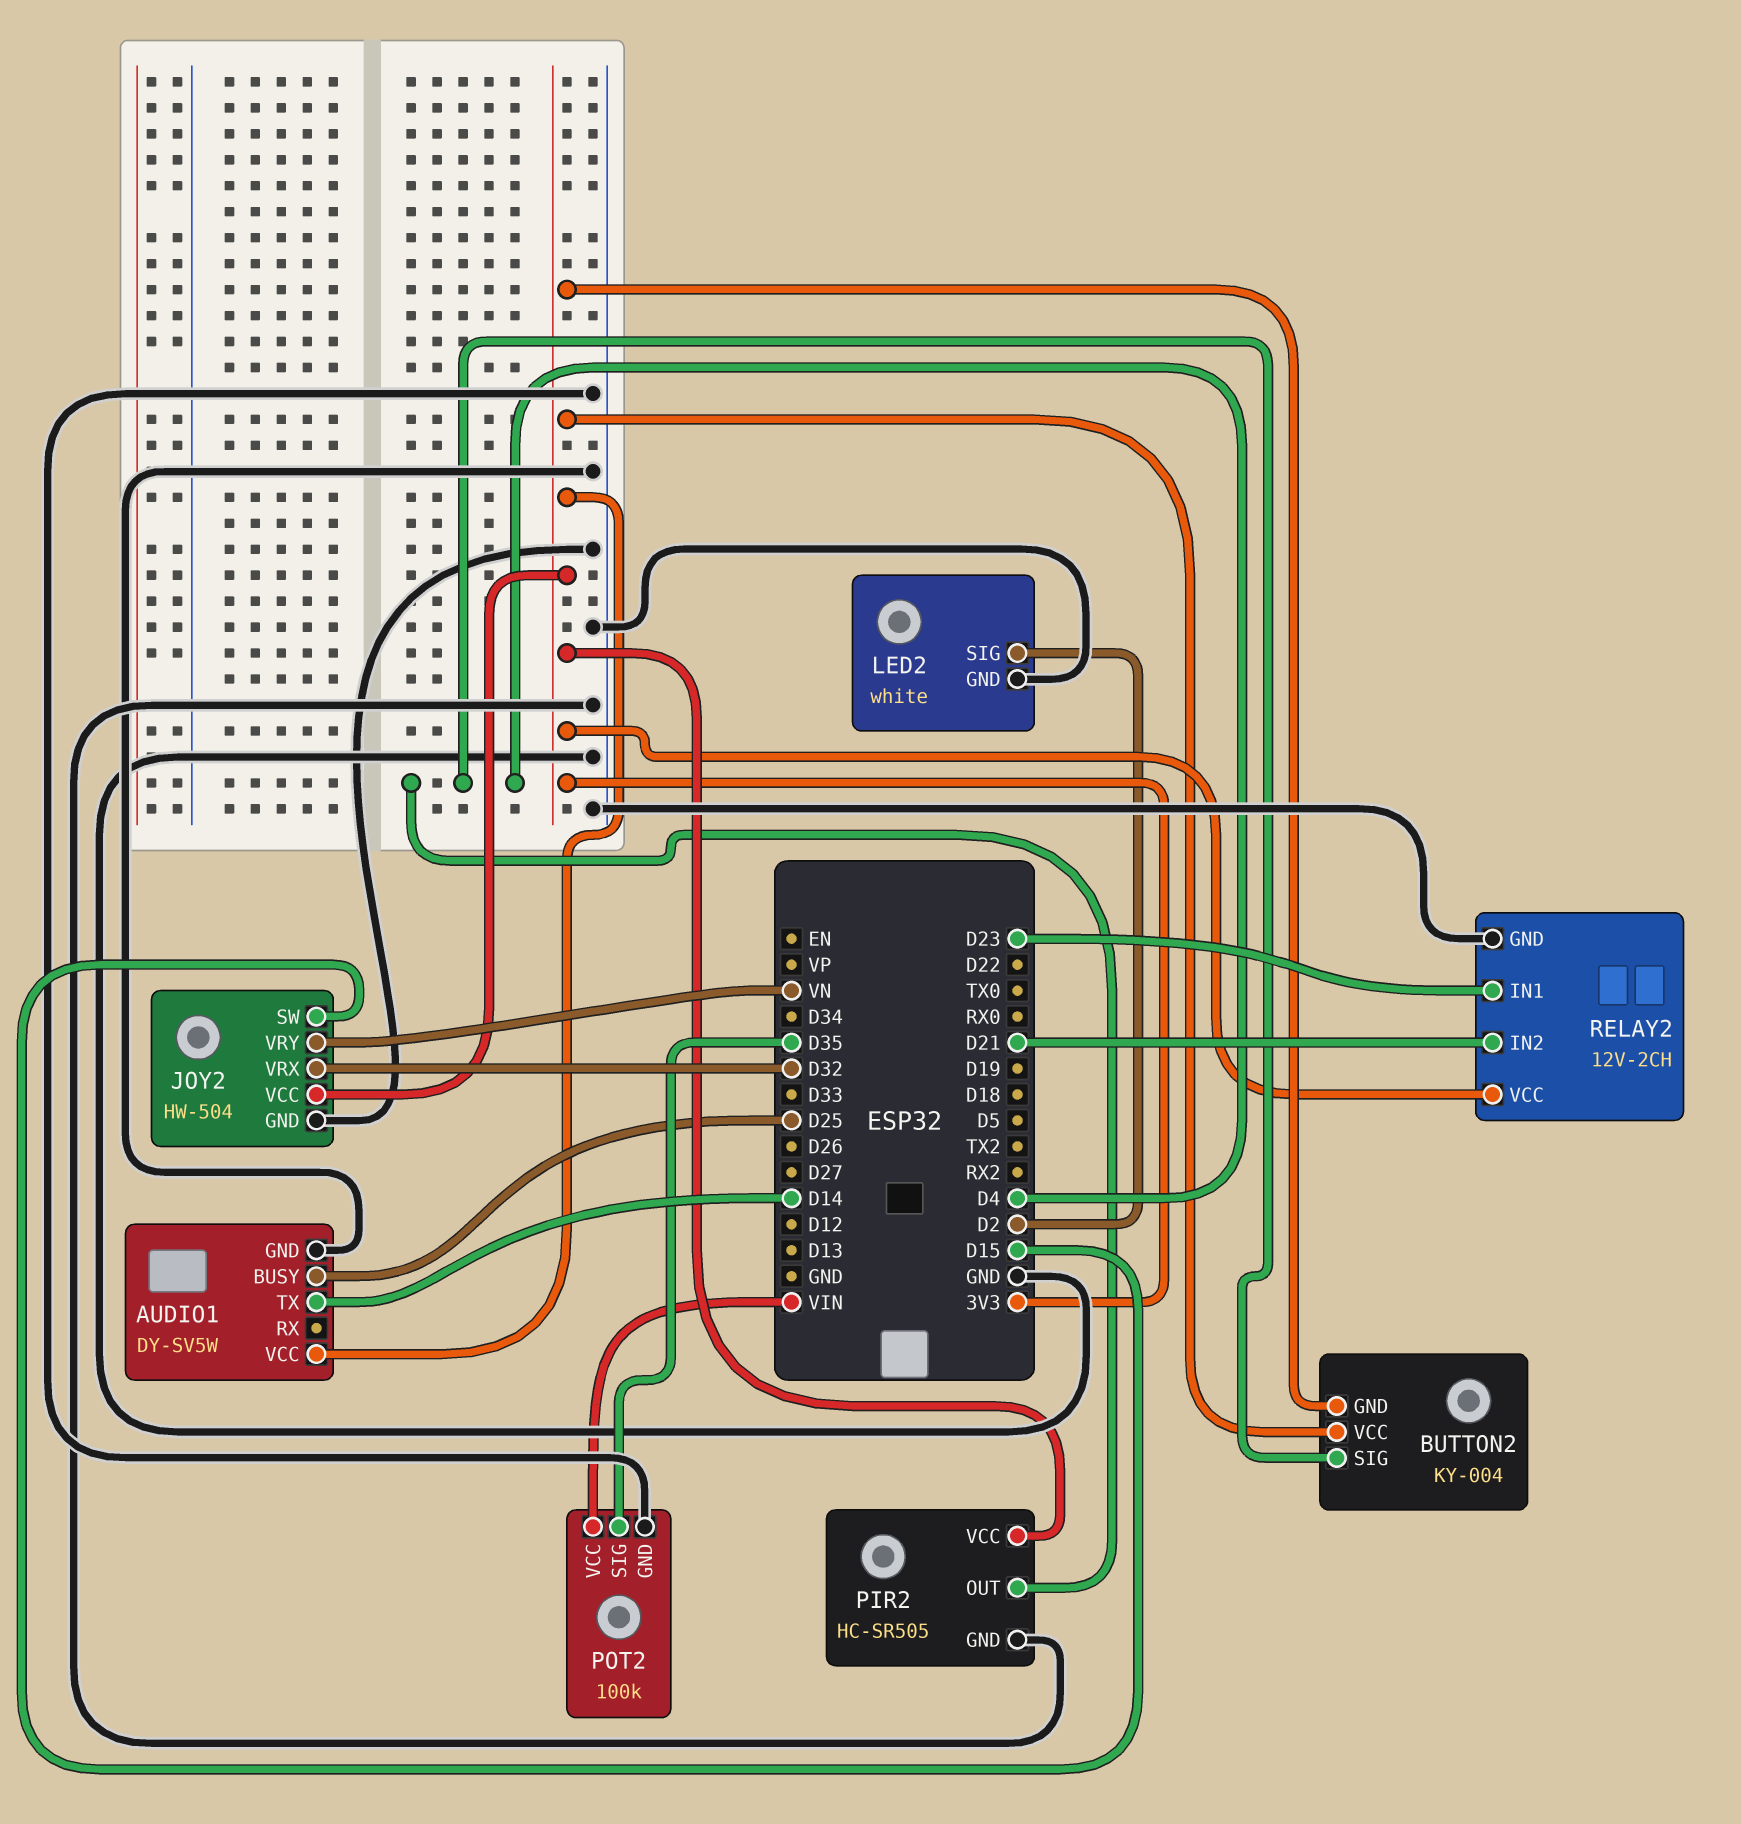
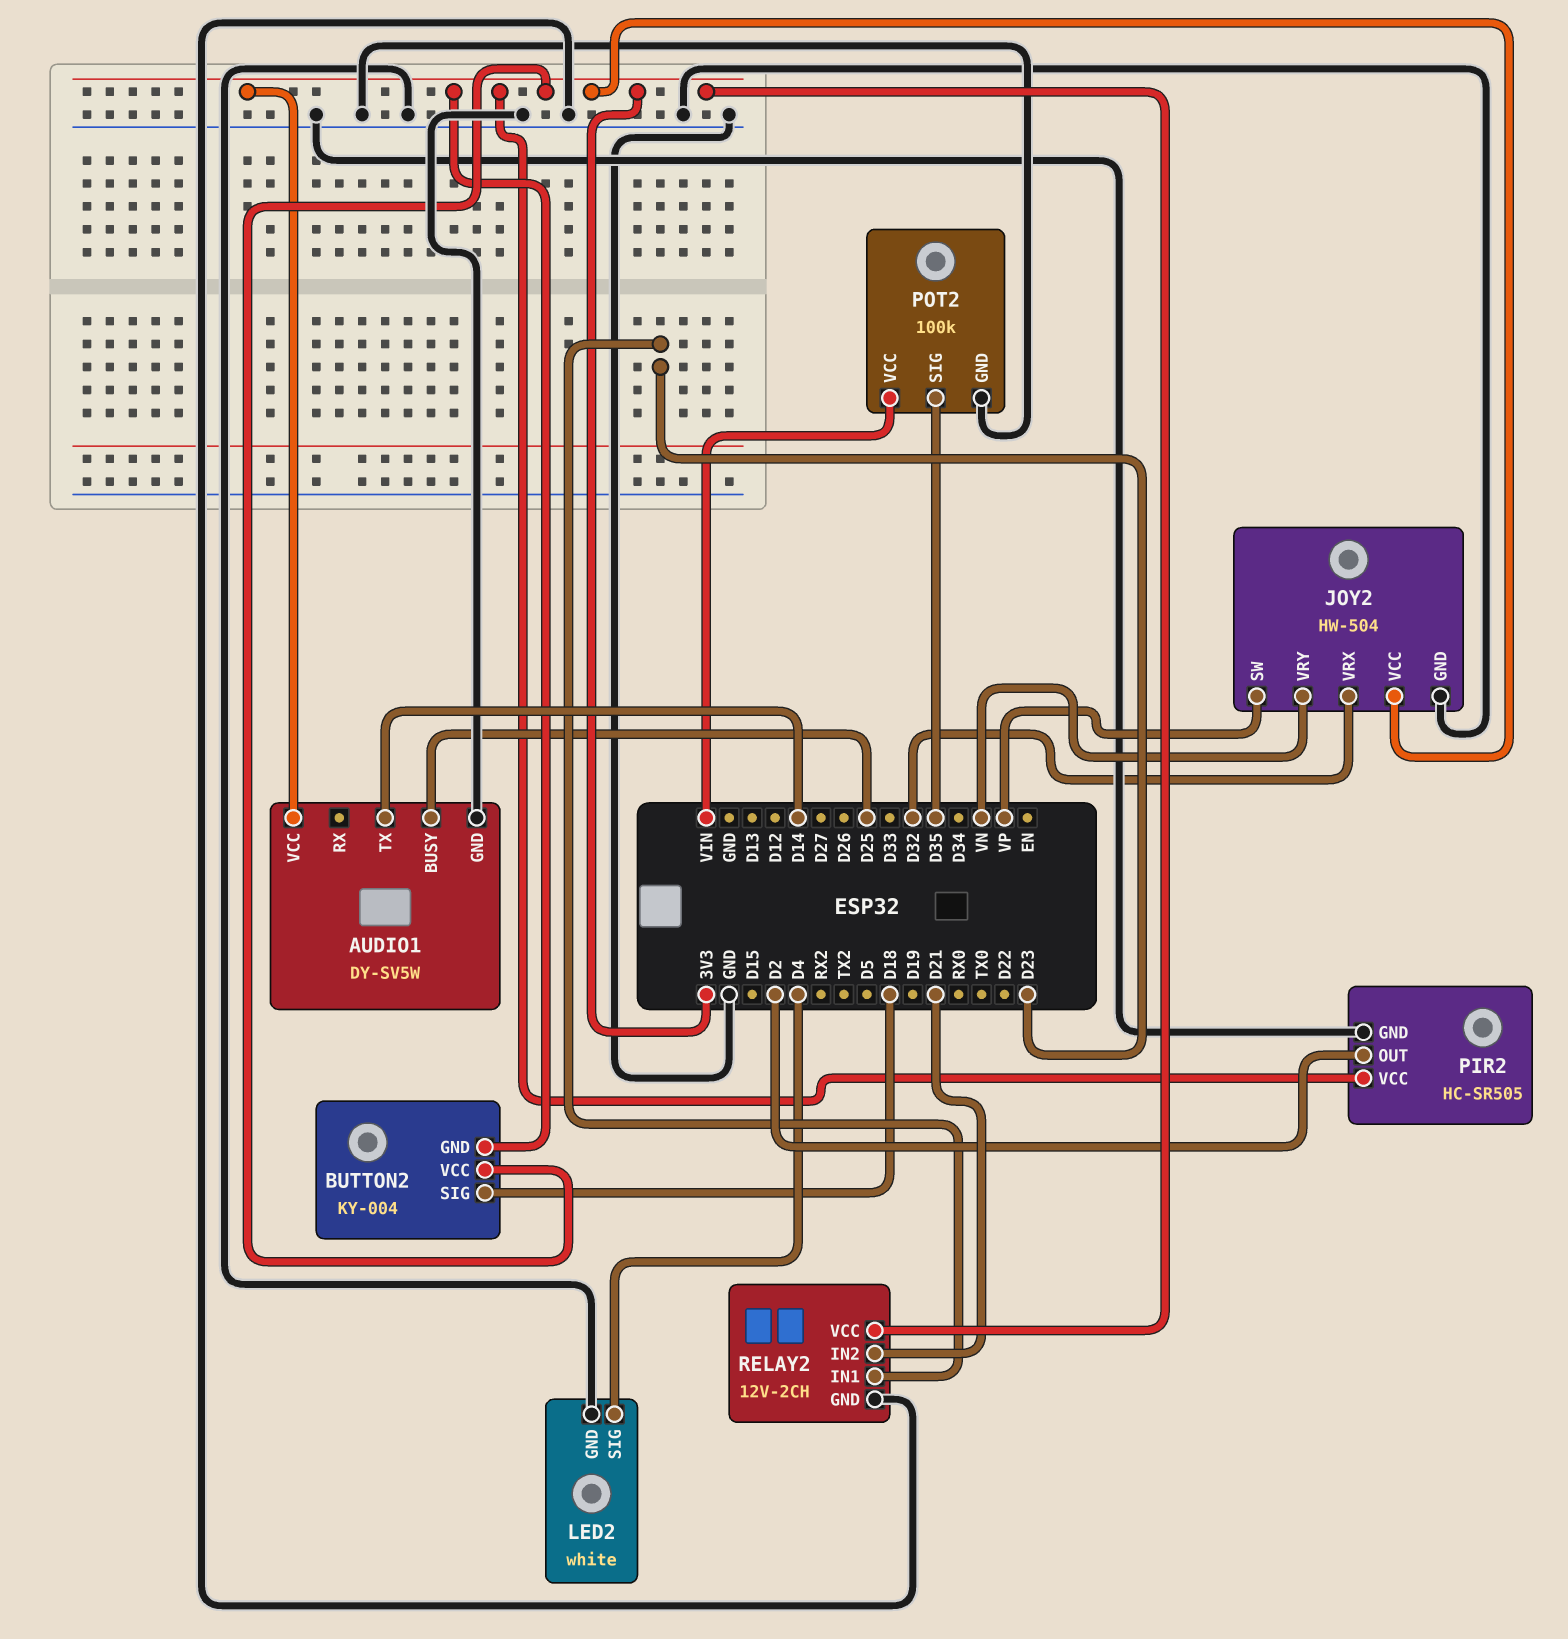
BUTTON2 pin SIG: D4 -> D18
JOY2 pin SW: D15 -> VP
LED2 pin SIG: D2 -> D4
PIR2 pin OUT: D4 -> D2

